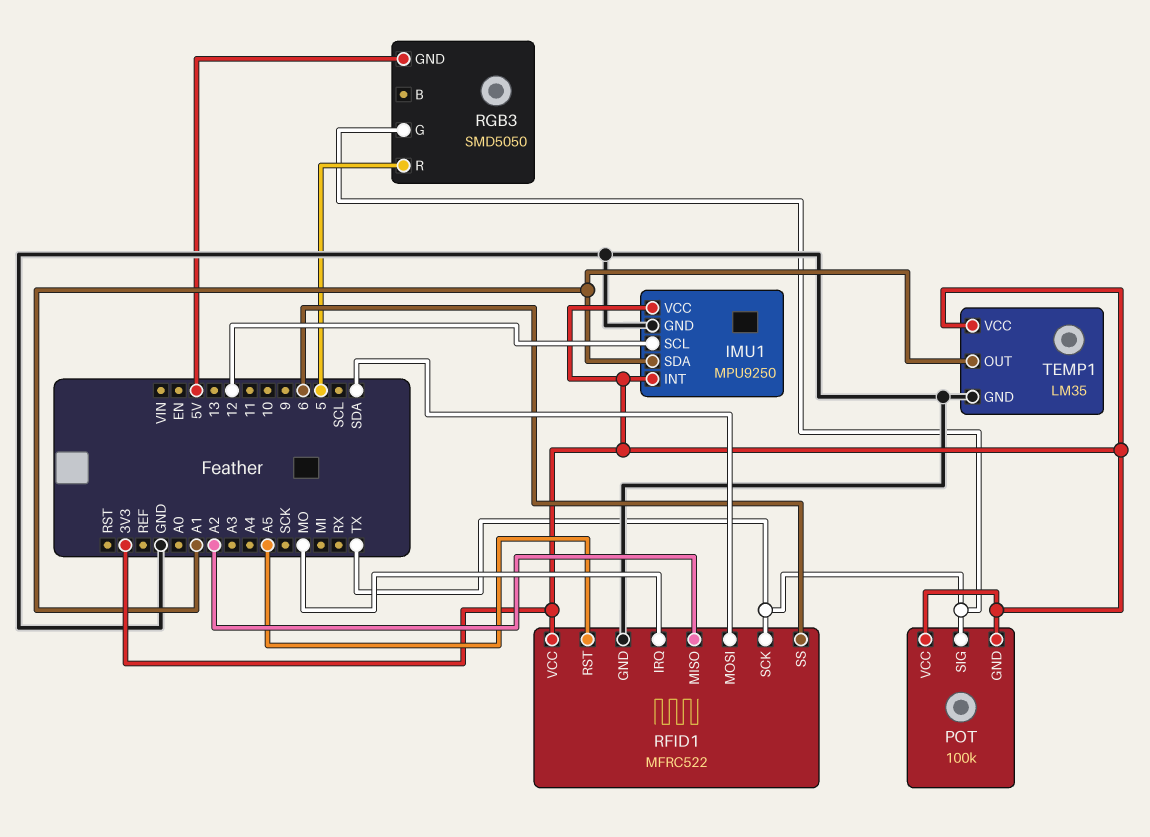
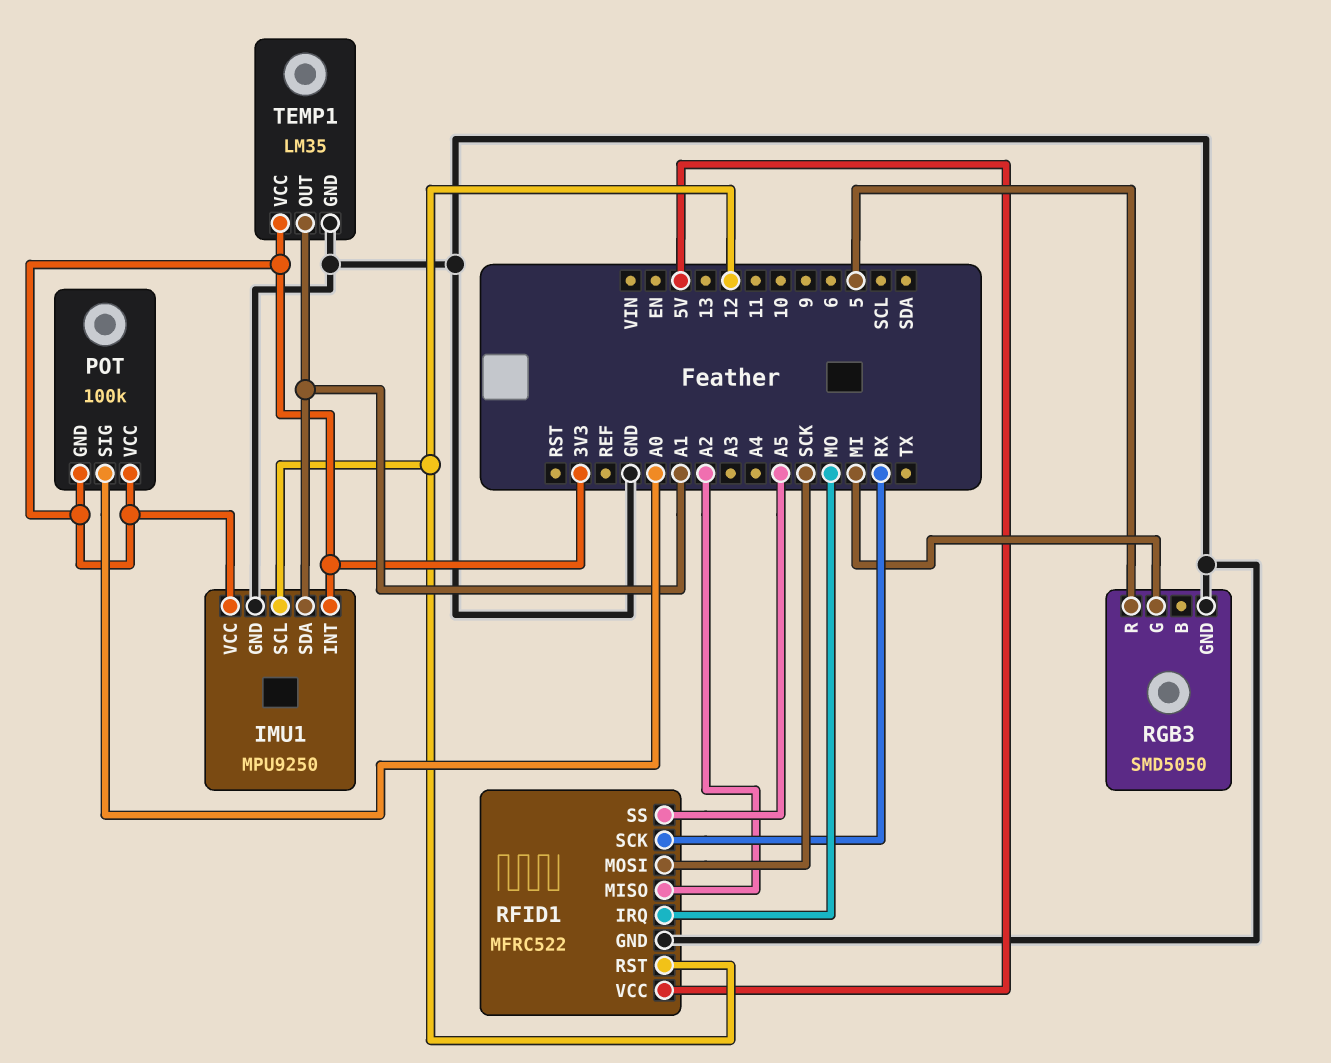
POT pin SIG: TX -> A0
RFID1 pin MOSI: SDA -> SCK
RFID1 pin RST: A5 -> 12
RFID1 pin SCK: TX -> RX
RFID1 pin SS: 6 -> A5
RFID1 pin VCC: 3V3 -> 5V
RGB3 pin G: TX -> MI
RGB3 pin GND: 5V -> GND

